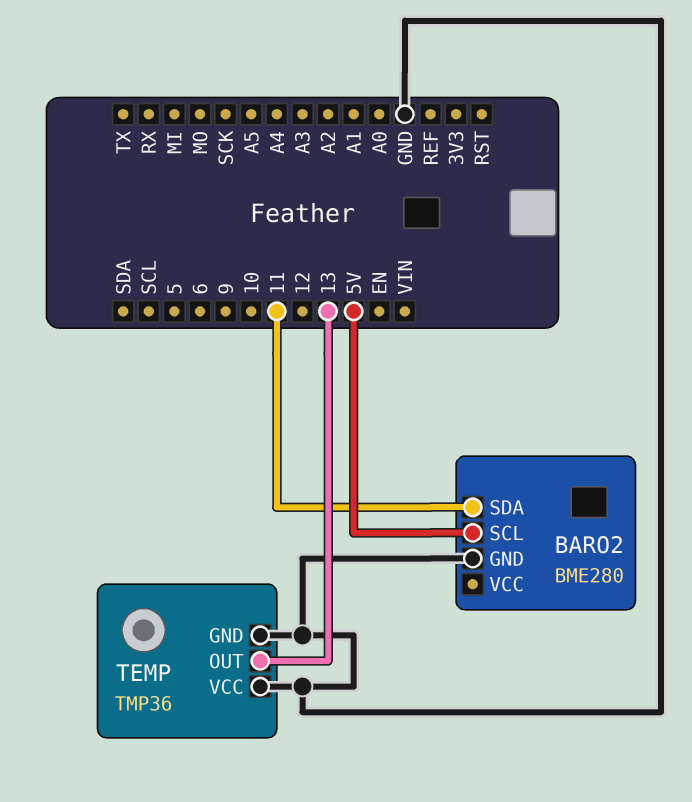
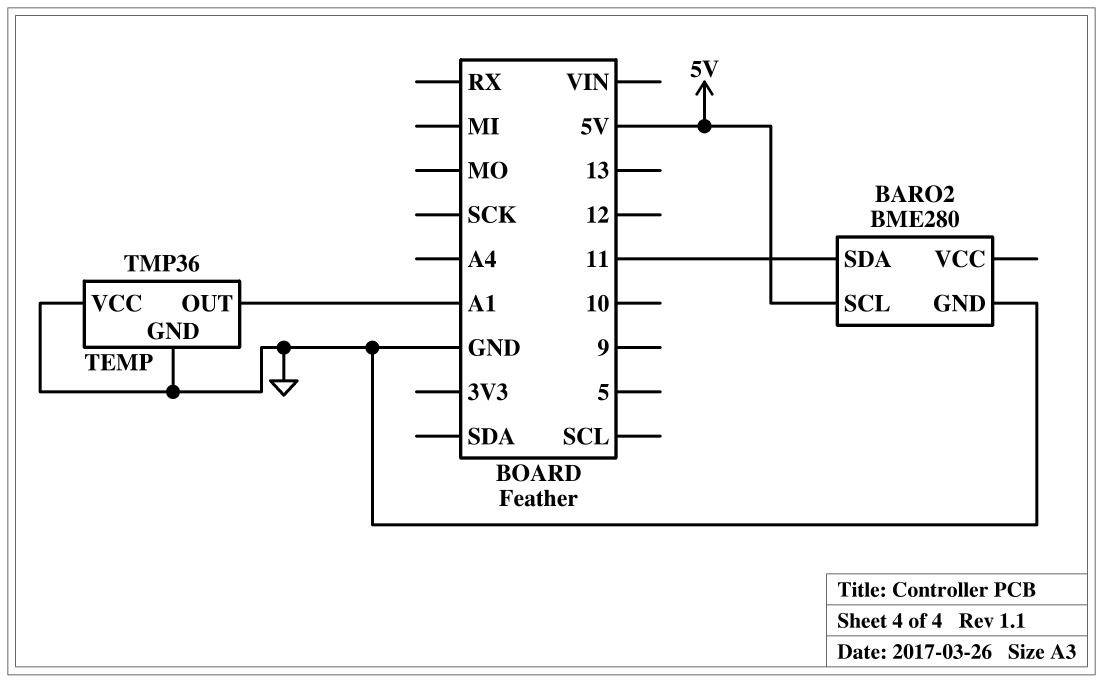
TEMP pin OUT: 13 -> A1

